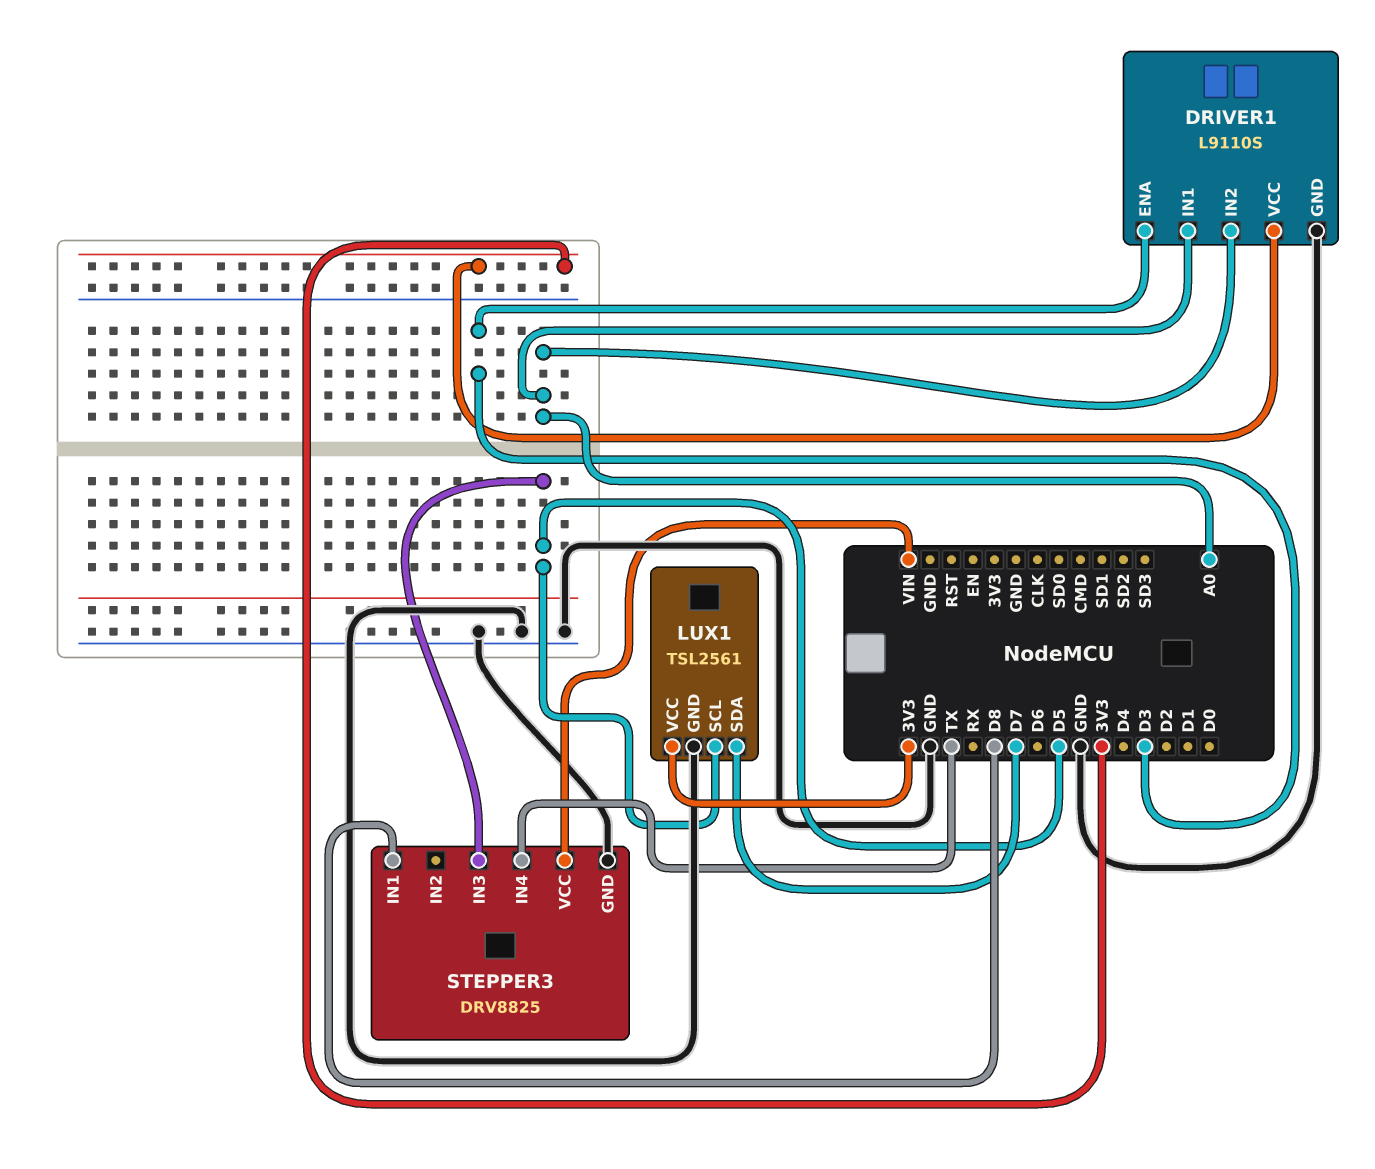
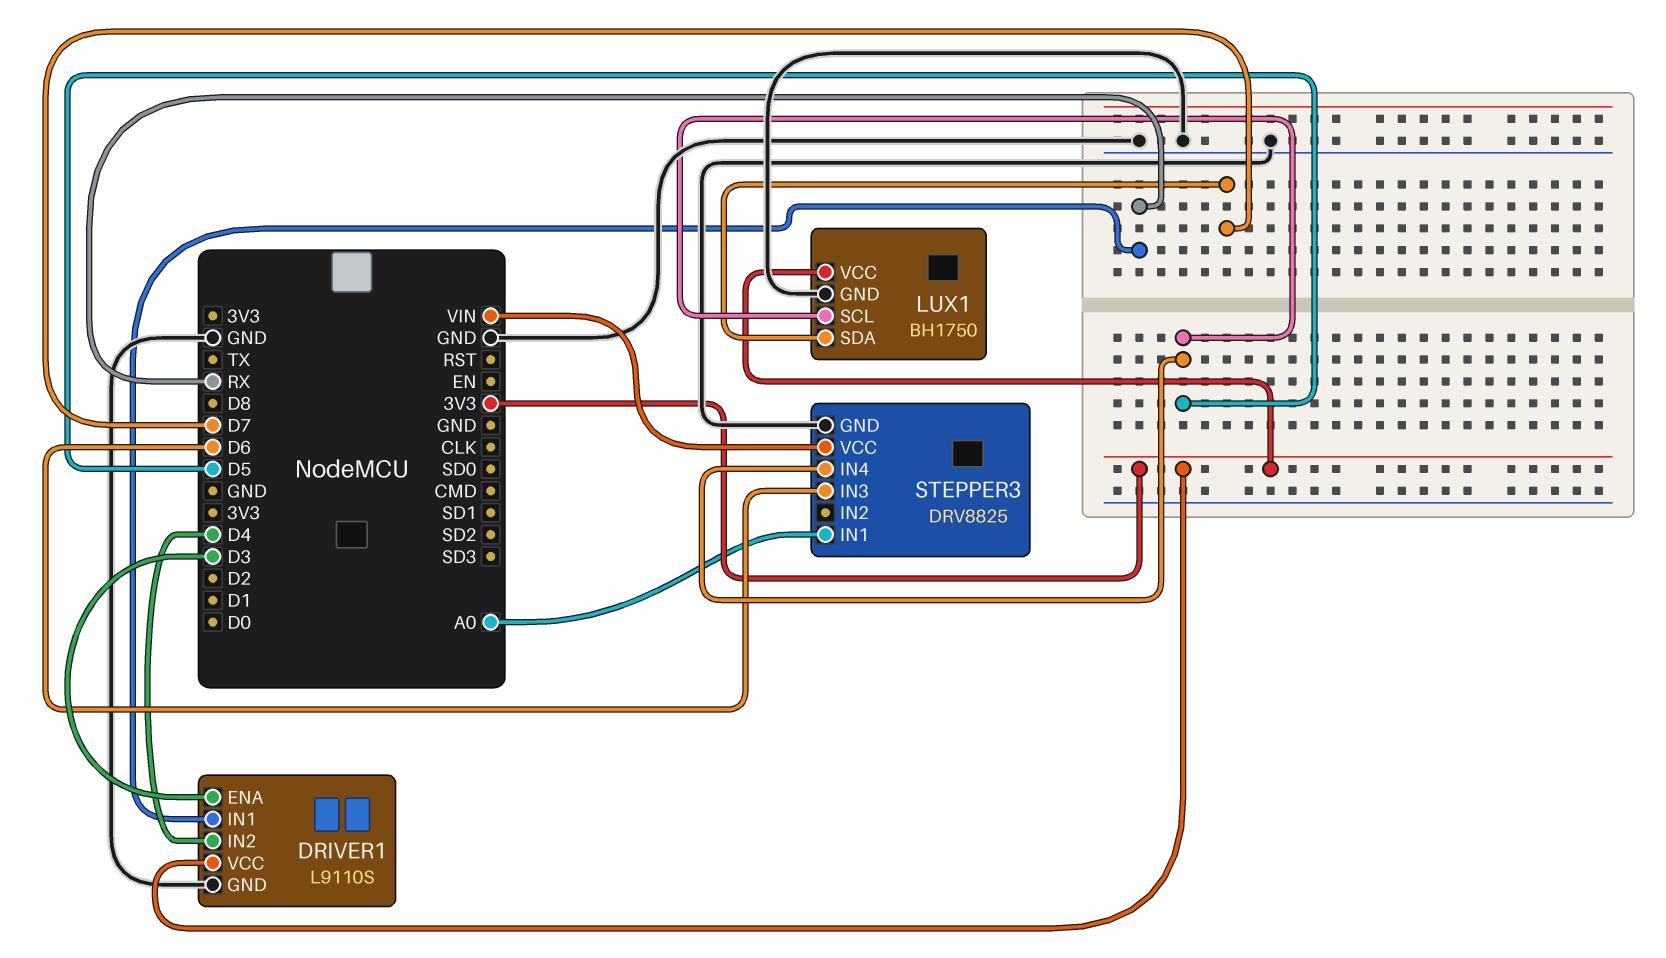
DRIVER1 pin IN1: A0 -> RX
DRIVER1 pin IN2: A0 -> D4
LUX1: TSL2561 -> BH1750
STEPPER3 pin IN1: D8 -> A0
STEPPER3 pin IN3: D5 -> D6
STEPPER3 pin IN4: TX -> D5

